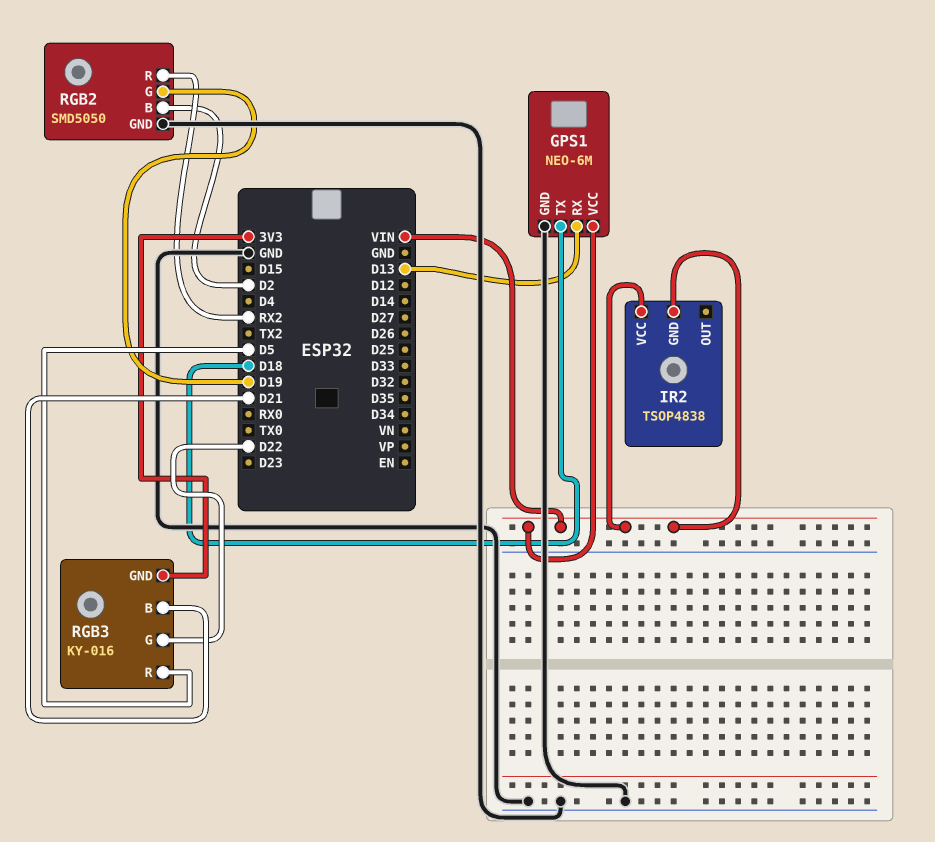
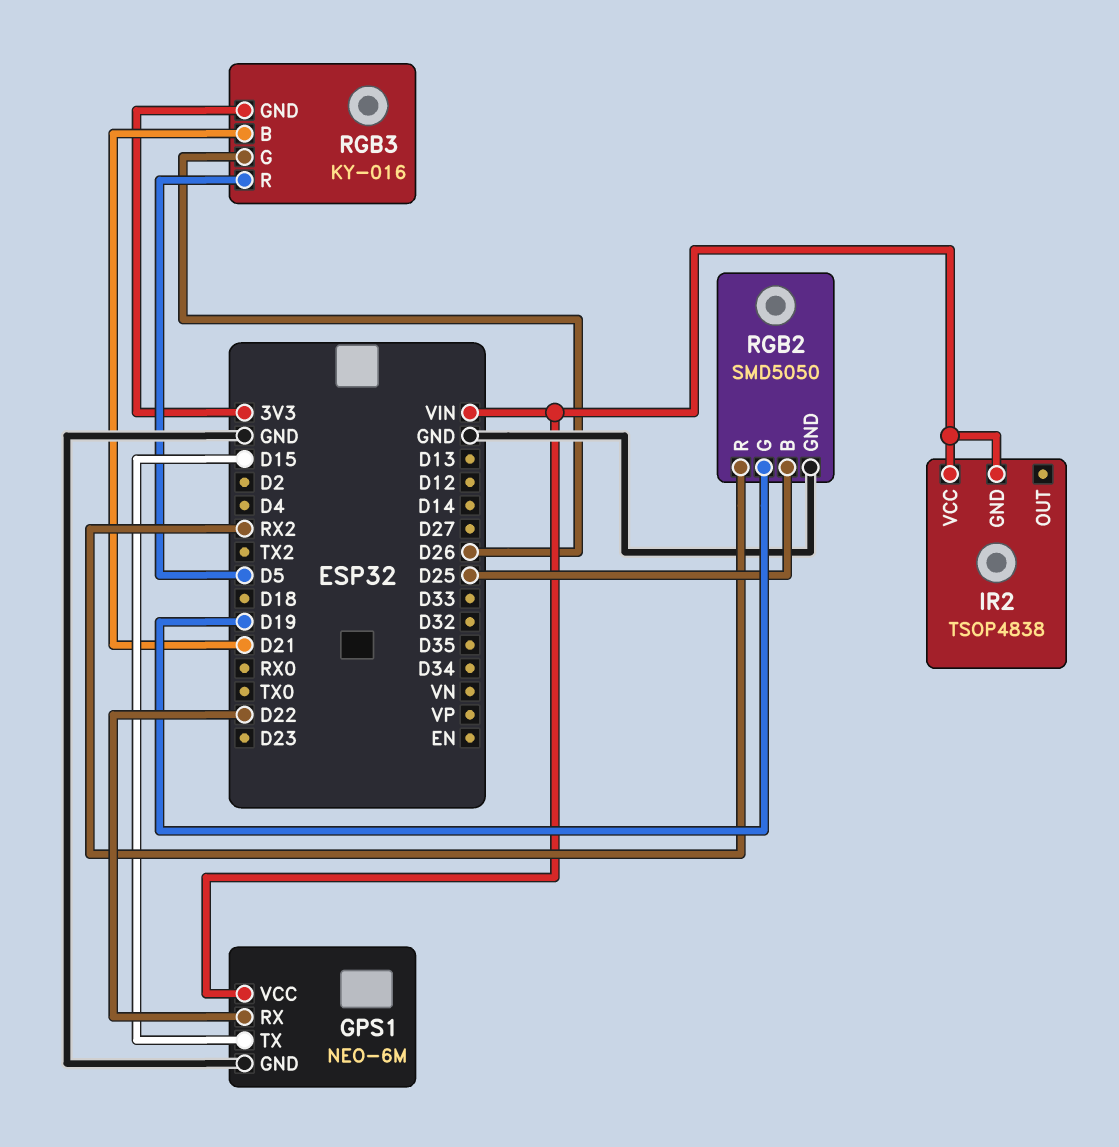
GPS1 pin RX: D13 -> D22
GPS1 pin TX: D18 -> D15
RGB2 pin B: D2 -> D25
RGB3 pin G: D22 -> D26

